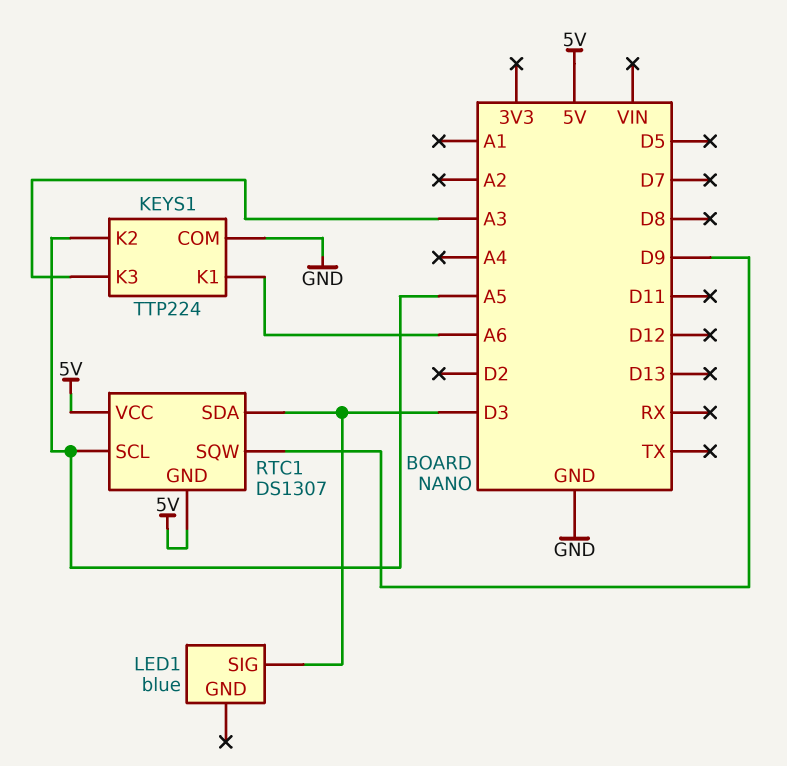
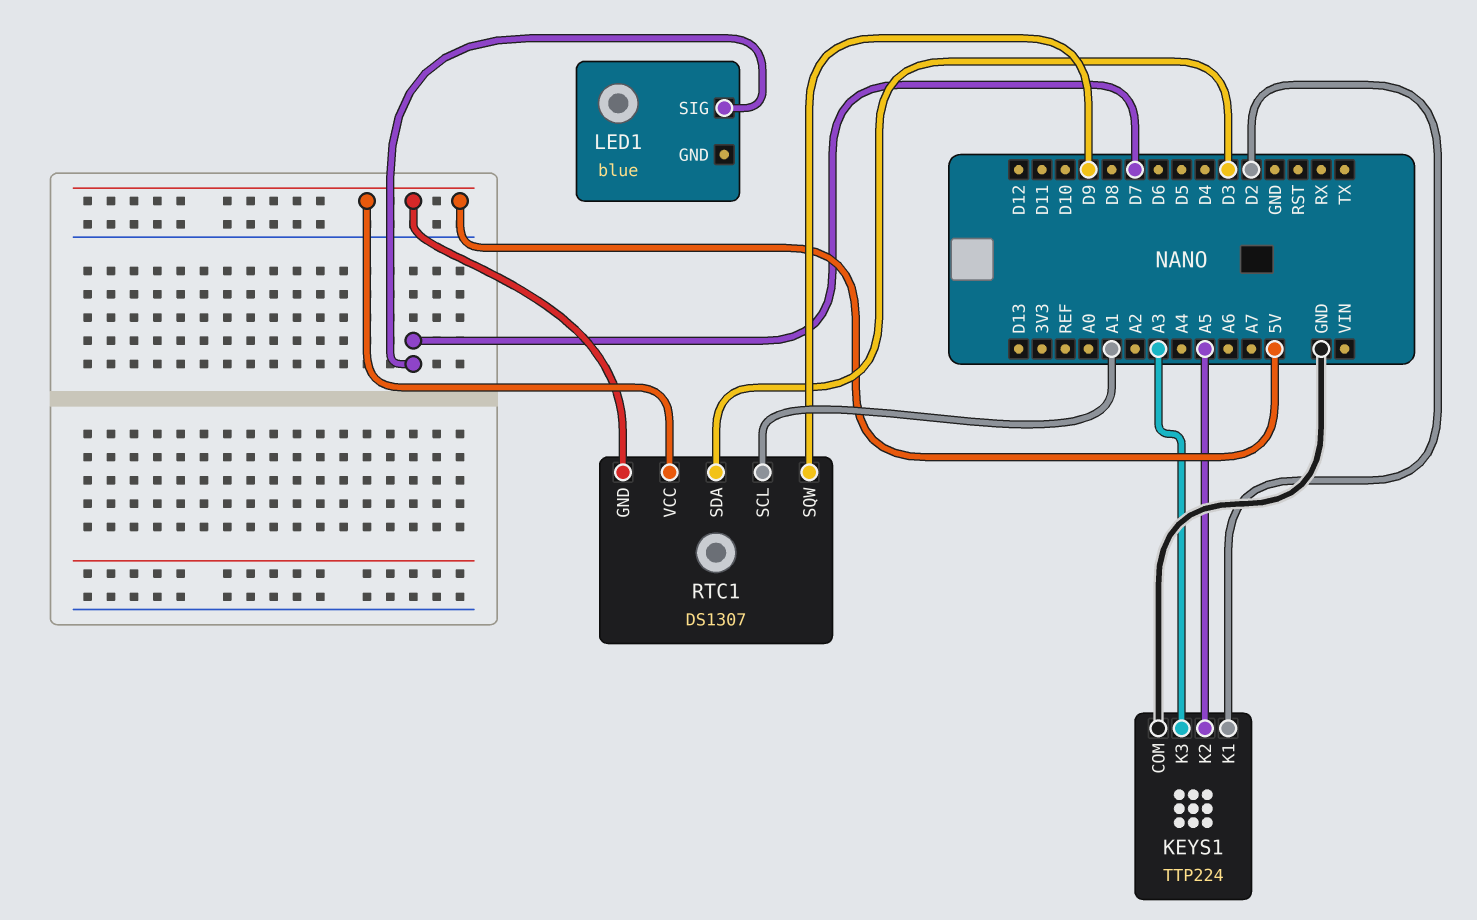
KEYS1 pin K1: A6 -> D2
LED1 pin SIG: D3 -> D7
RTC1 pin SCL: A5 -> A1

